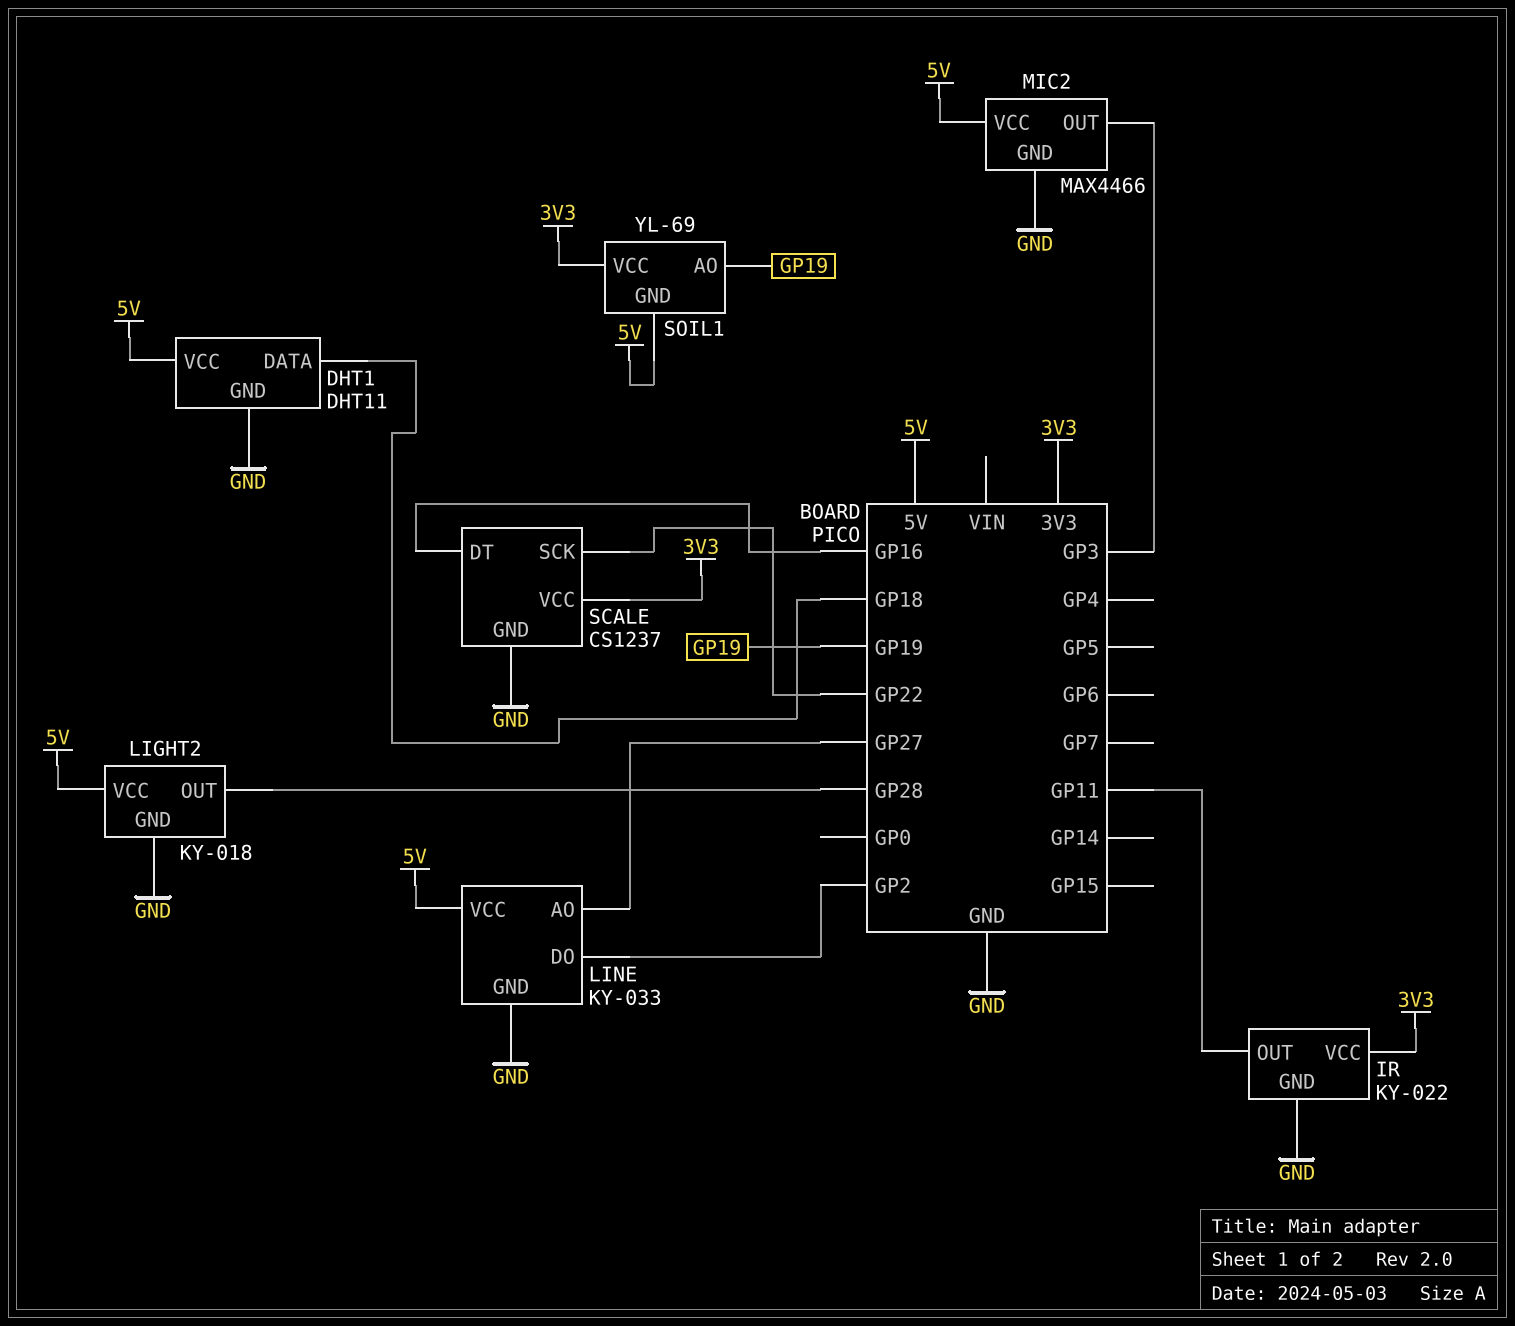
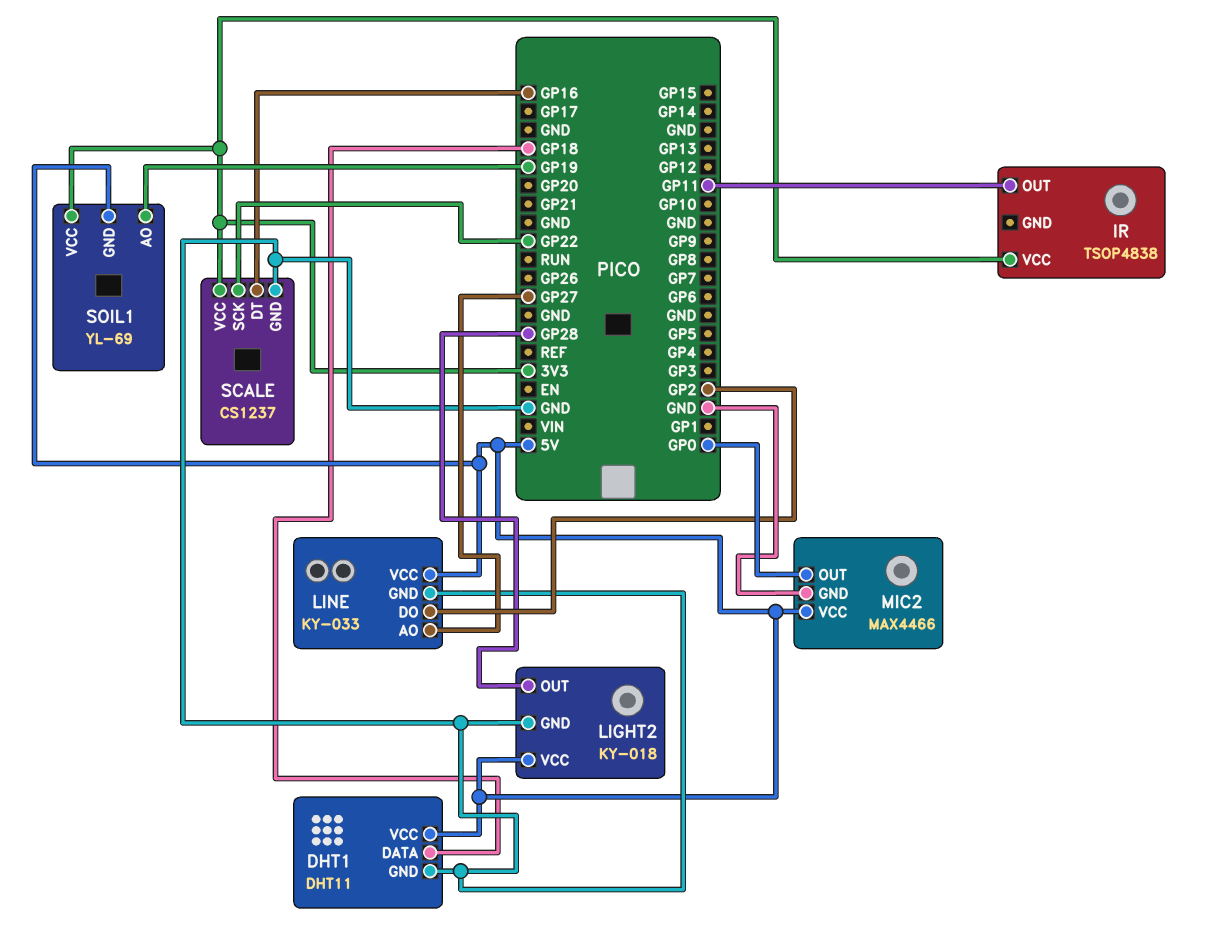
IR: KY-022 -> TSOP4838
IR pin GND: GND -> none
MIC2 pin OUT: GP3 -> GP0

